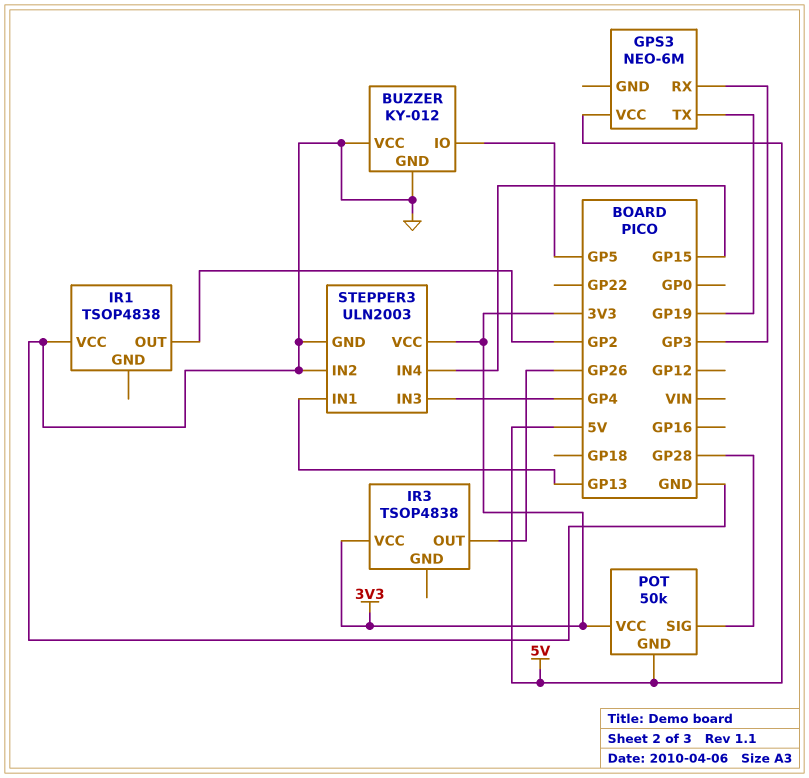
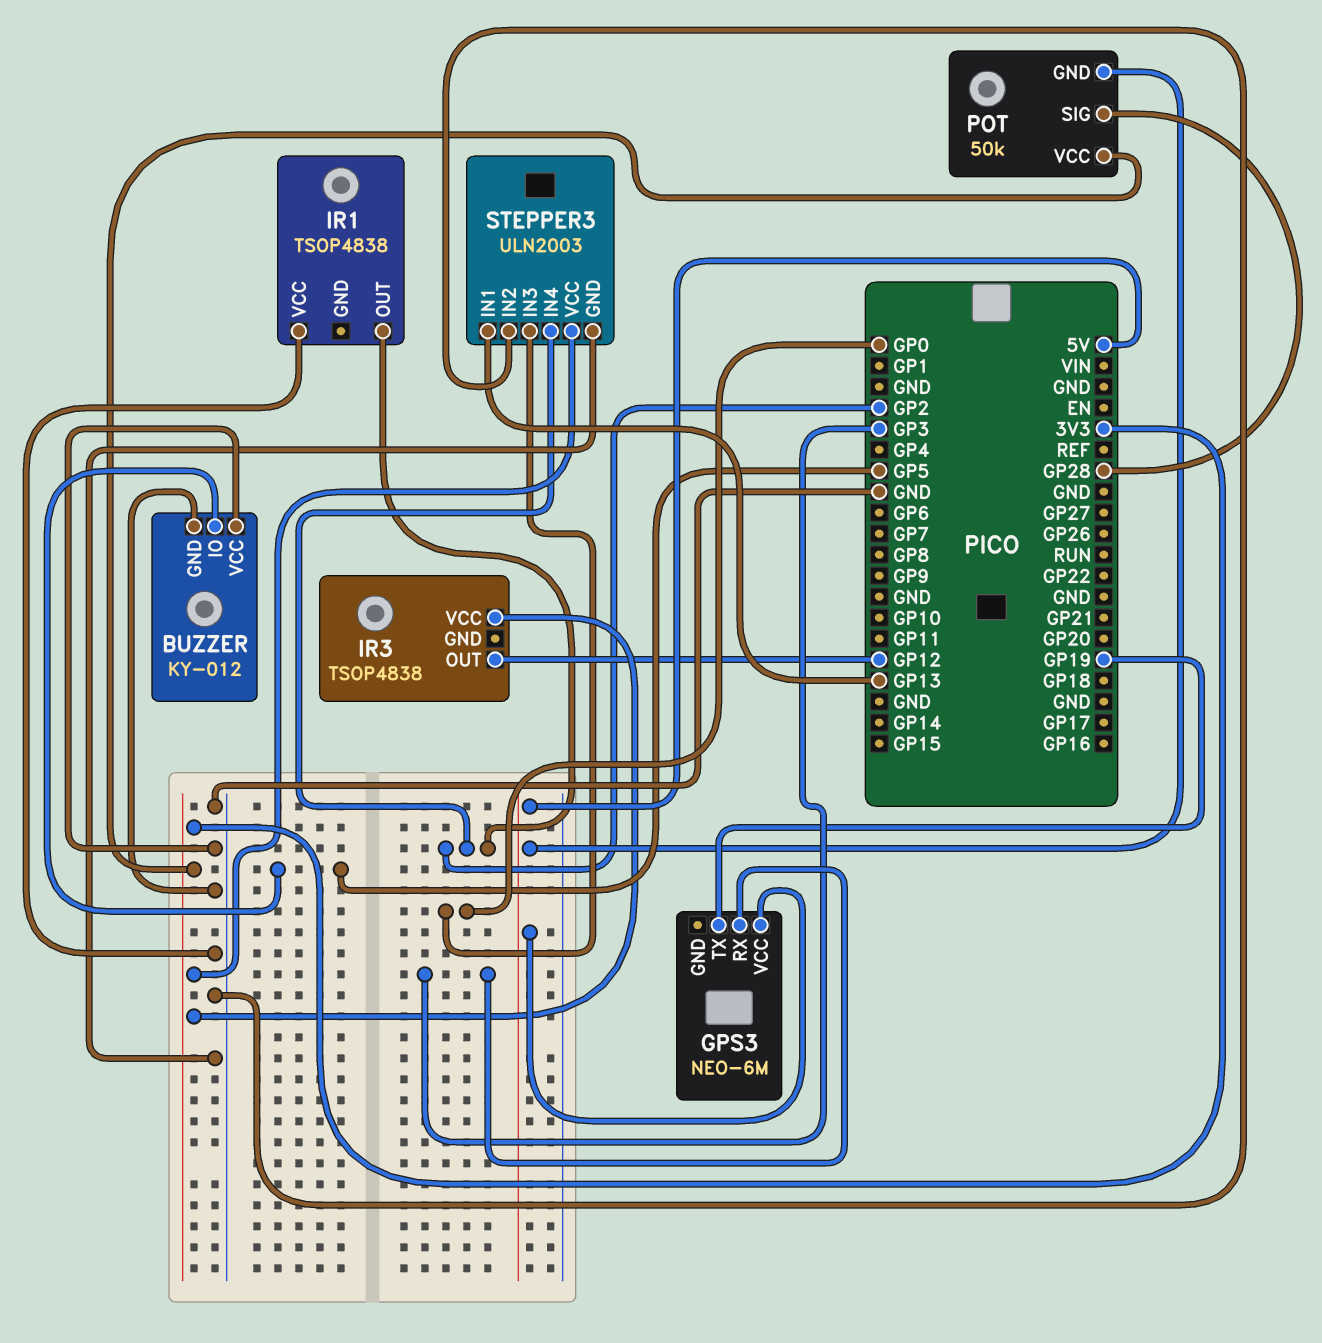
IR3 pin OUT: GP26 -> GP12
STEPPER3 pin IN3: GP4 -> GP0
STEPPER3 pin IN4: GP15 -> GP2

